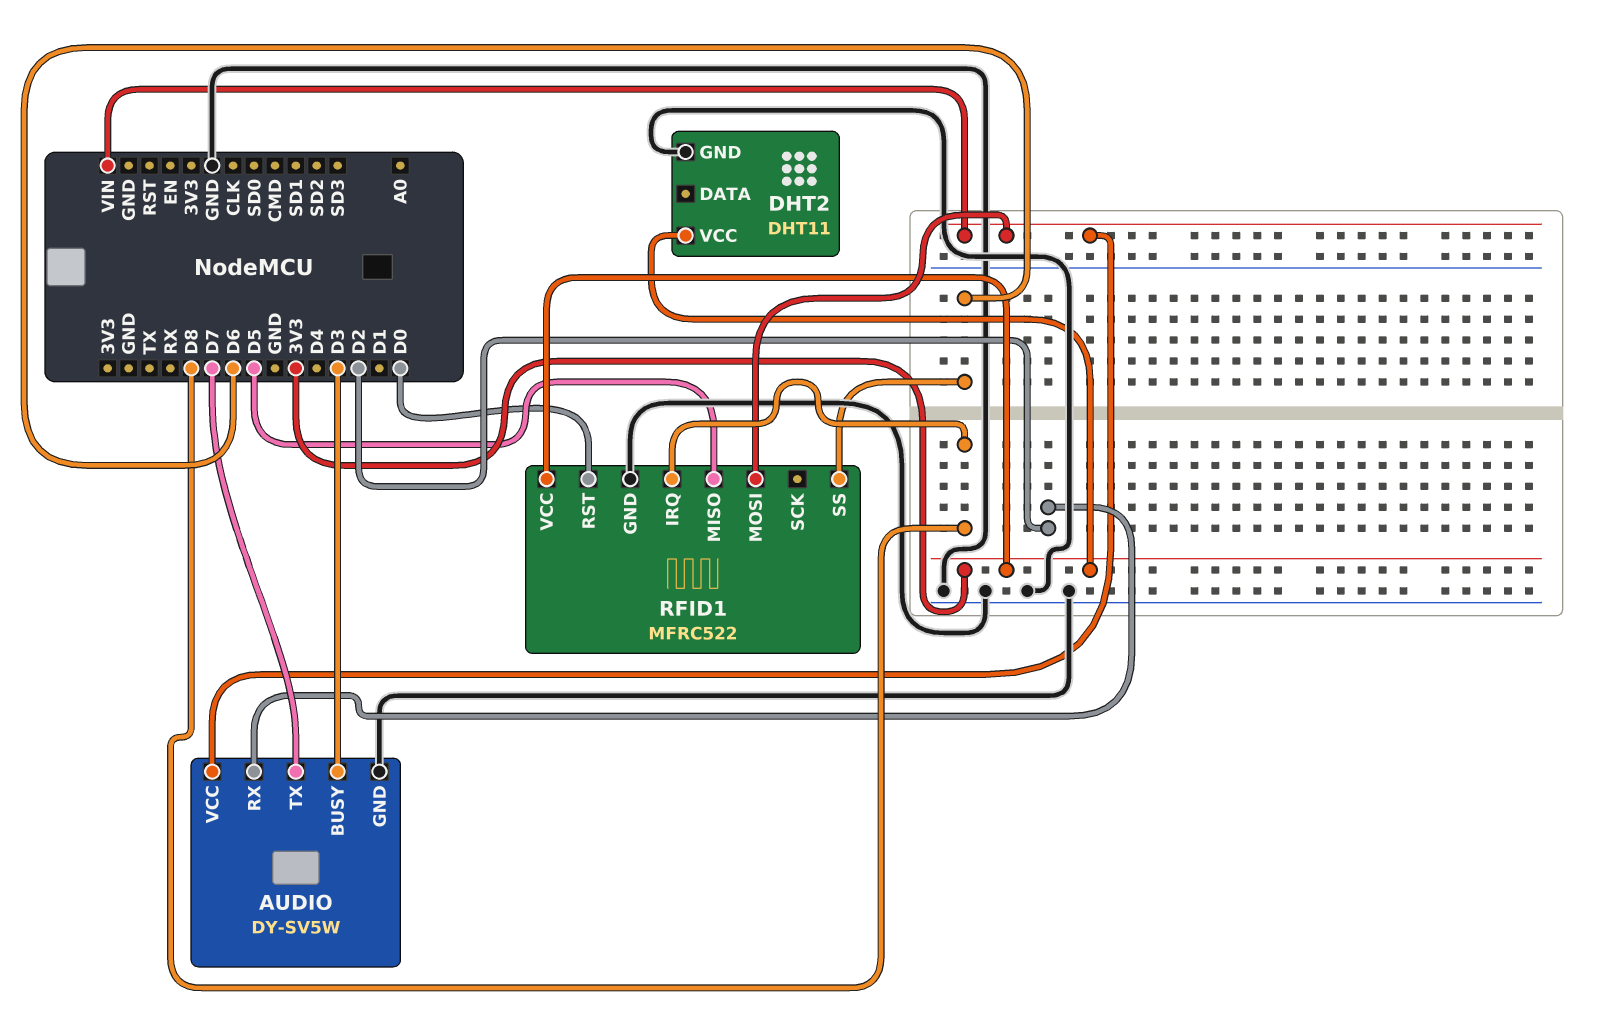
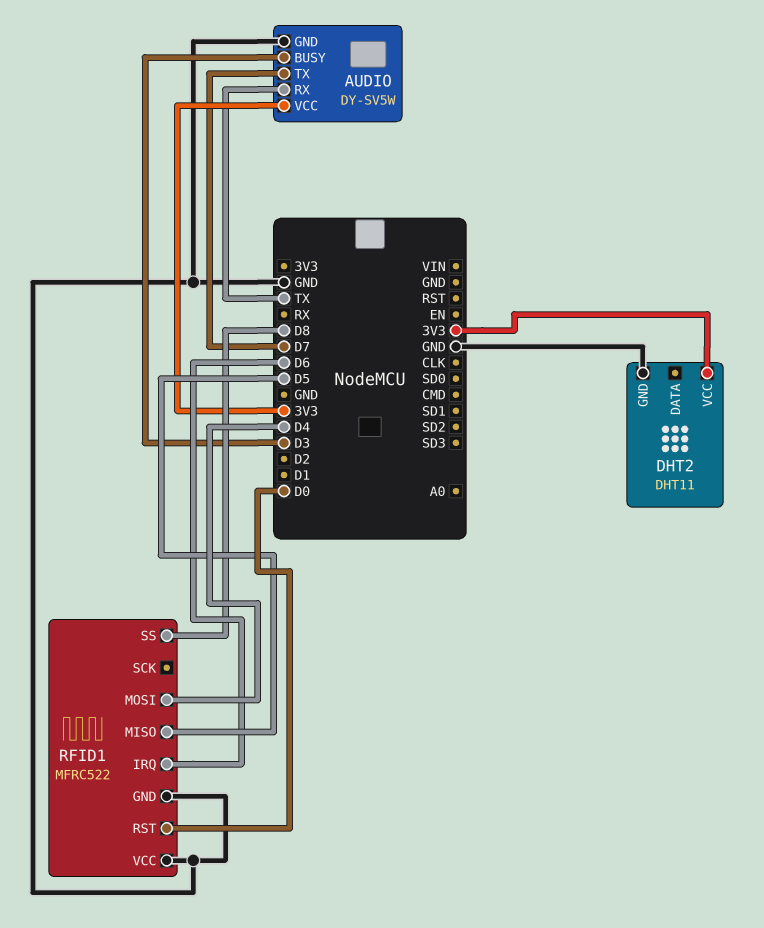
AUDIO pin RX: D2 -> TX
AUDIO pin VCC: VIN -> 3V3
RFID1 pin IRQ: D8 -> D6
RFID1 pin MOSI: VIN -> D4
RFID1 pin SS: D6 -> D8
RFID1 pin VCC: 3V3 -> GND

